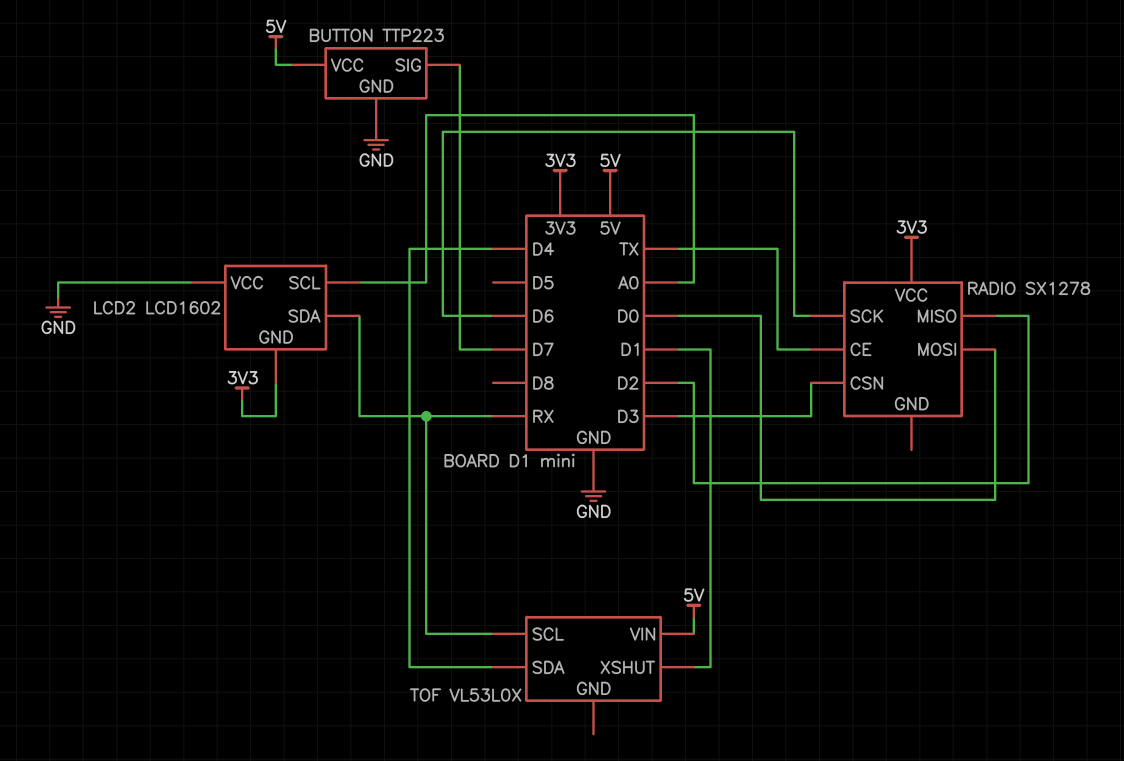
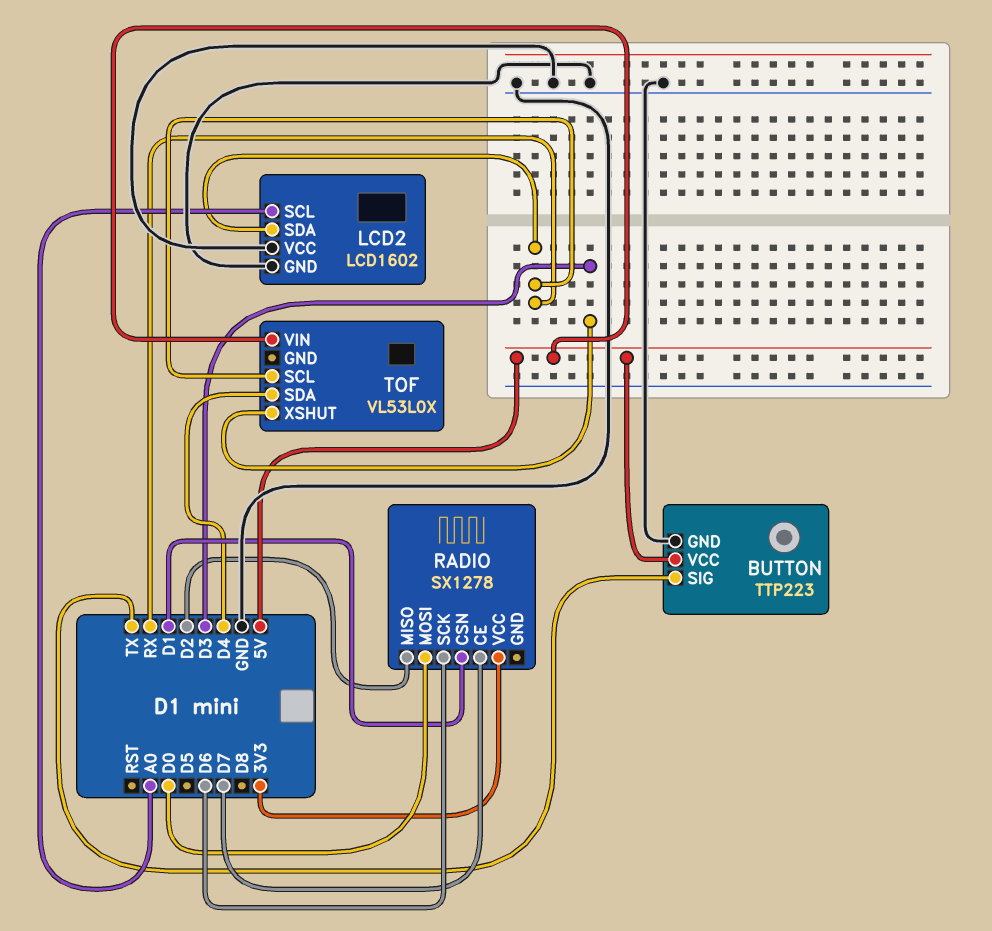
BUTTON pin SIG: D7 -> TX
LCD2 pin GND: 3V3 -> GND
RADIO pin CE: TX -> D7
RADIO pin CSN: D3 -> D1
TOF pin XSHUT: D1 -> D3

